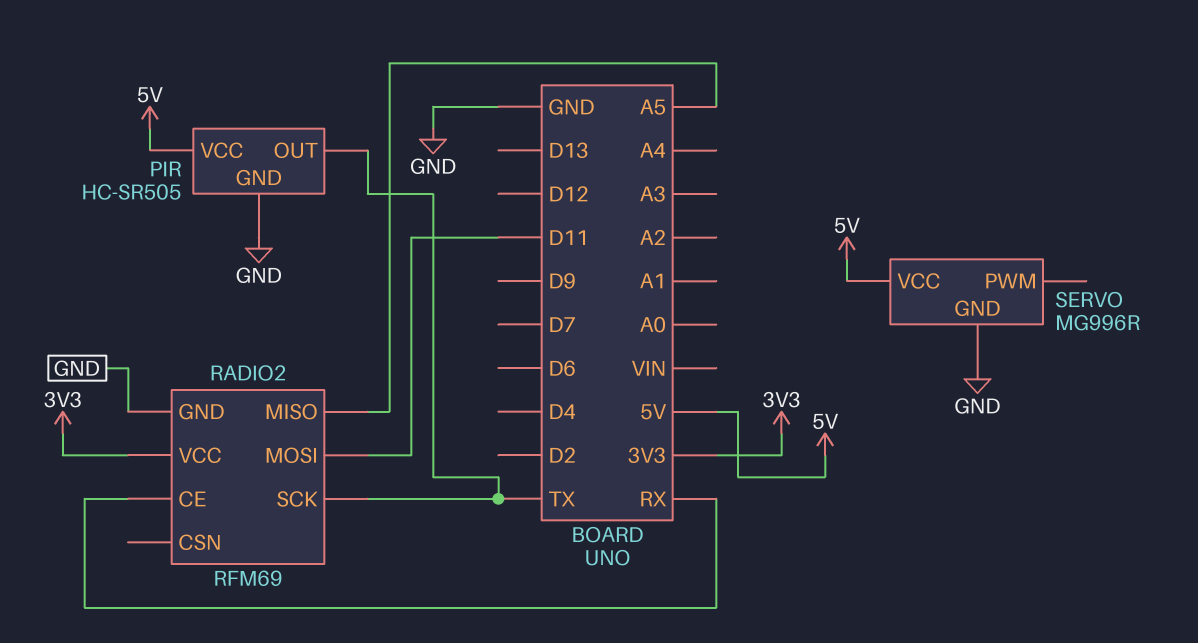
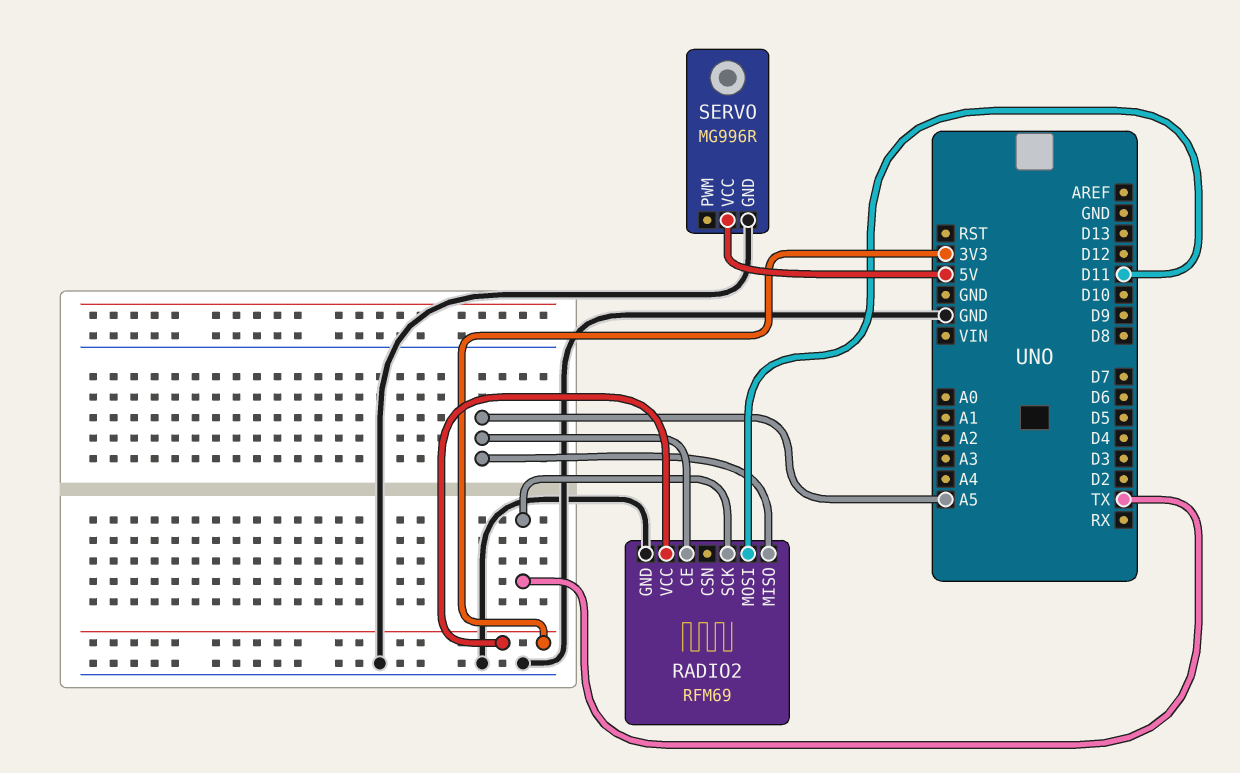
PIR: HC-SR505 -> none
PIR pin GND: GND -> none
PIR pin OUT: TX -> none
PIR pin VCC: 5V -> none
RADIO2 pin CE: RX -> A5

